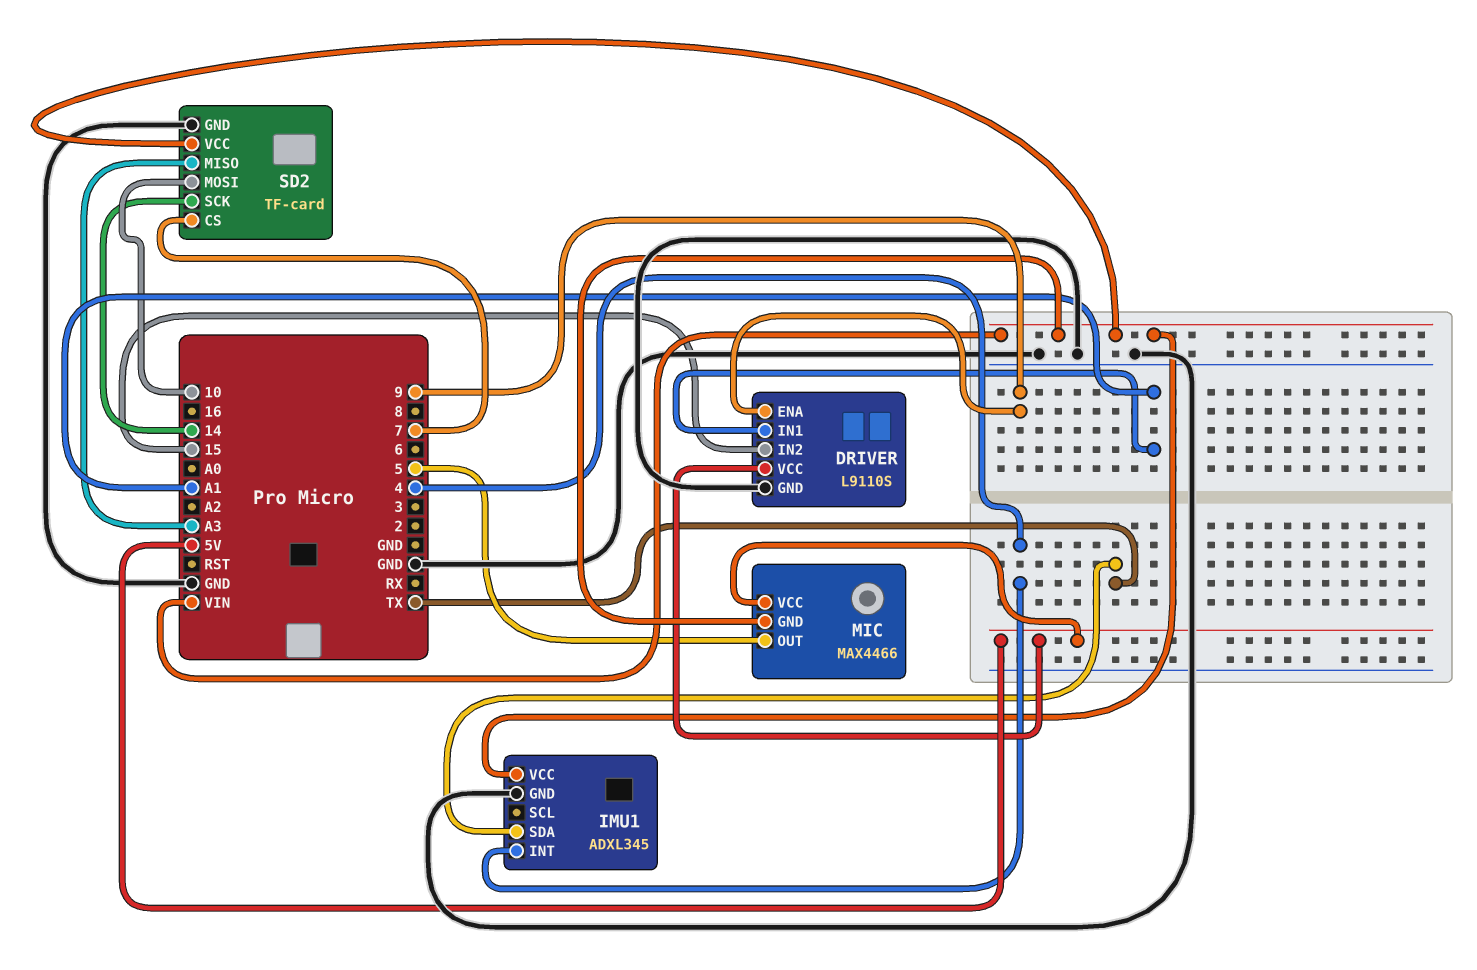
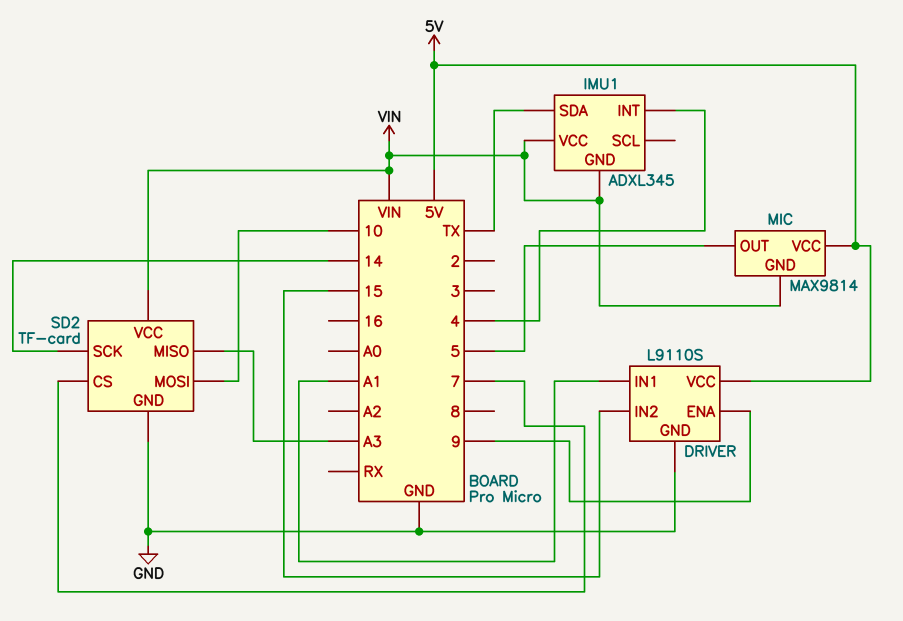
IMU1 pin GND: GND -> VIN
MIC: MAX4466 -> MAX9814

